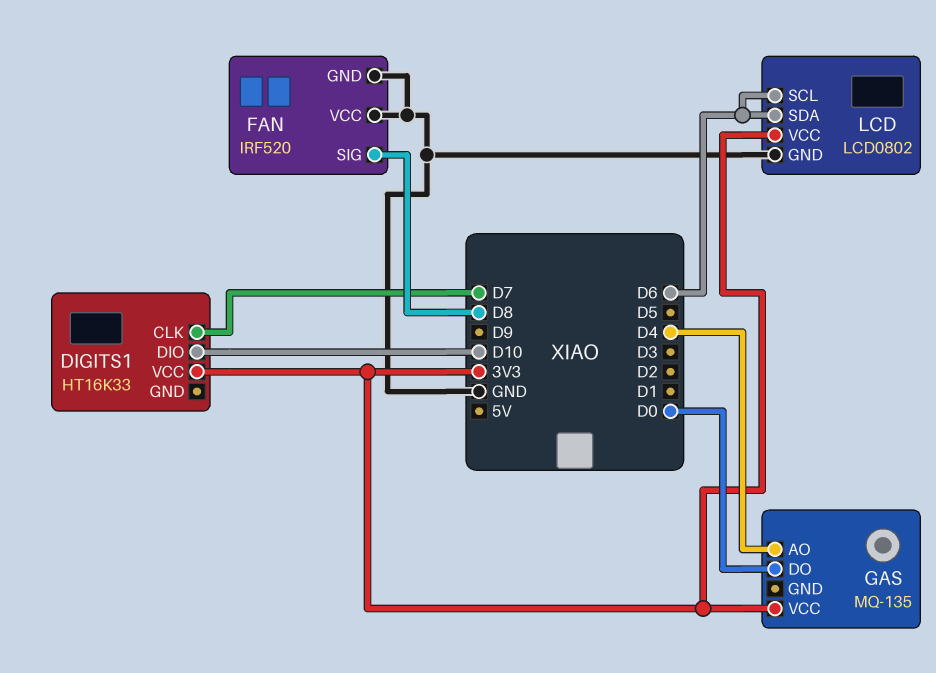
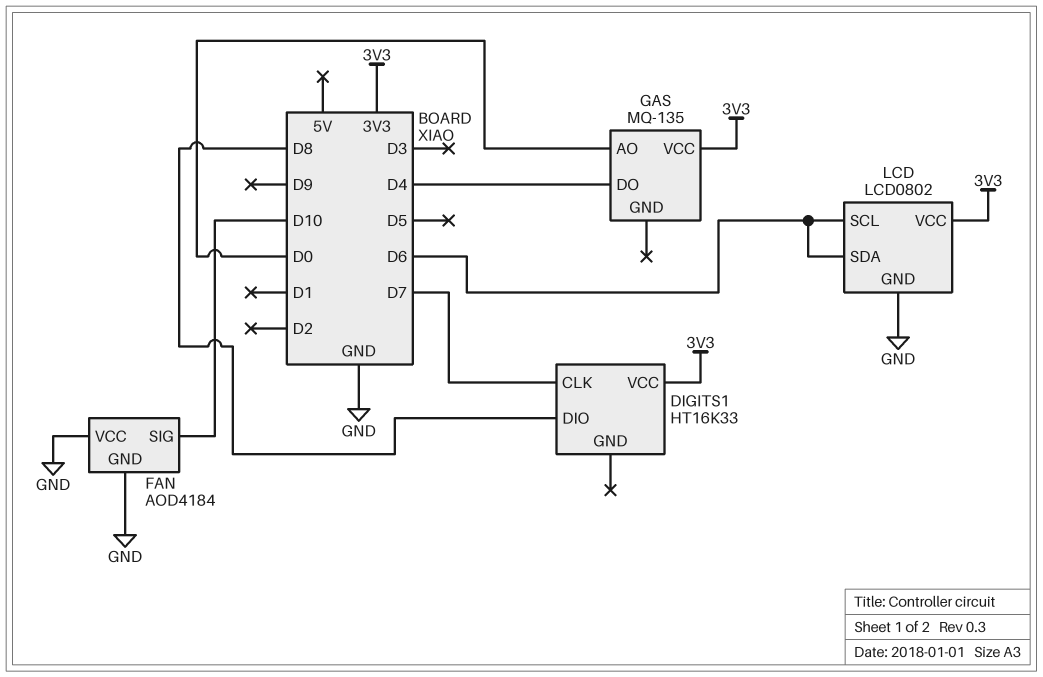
DIGITS1 pin DIO: D10 -> D8
FAN: IRF520 -> AOD4184
FAN pin SIG: D8 -> D10
GAS pin AO: D4 -> D0
GAS pin DO: D0 -> D4

